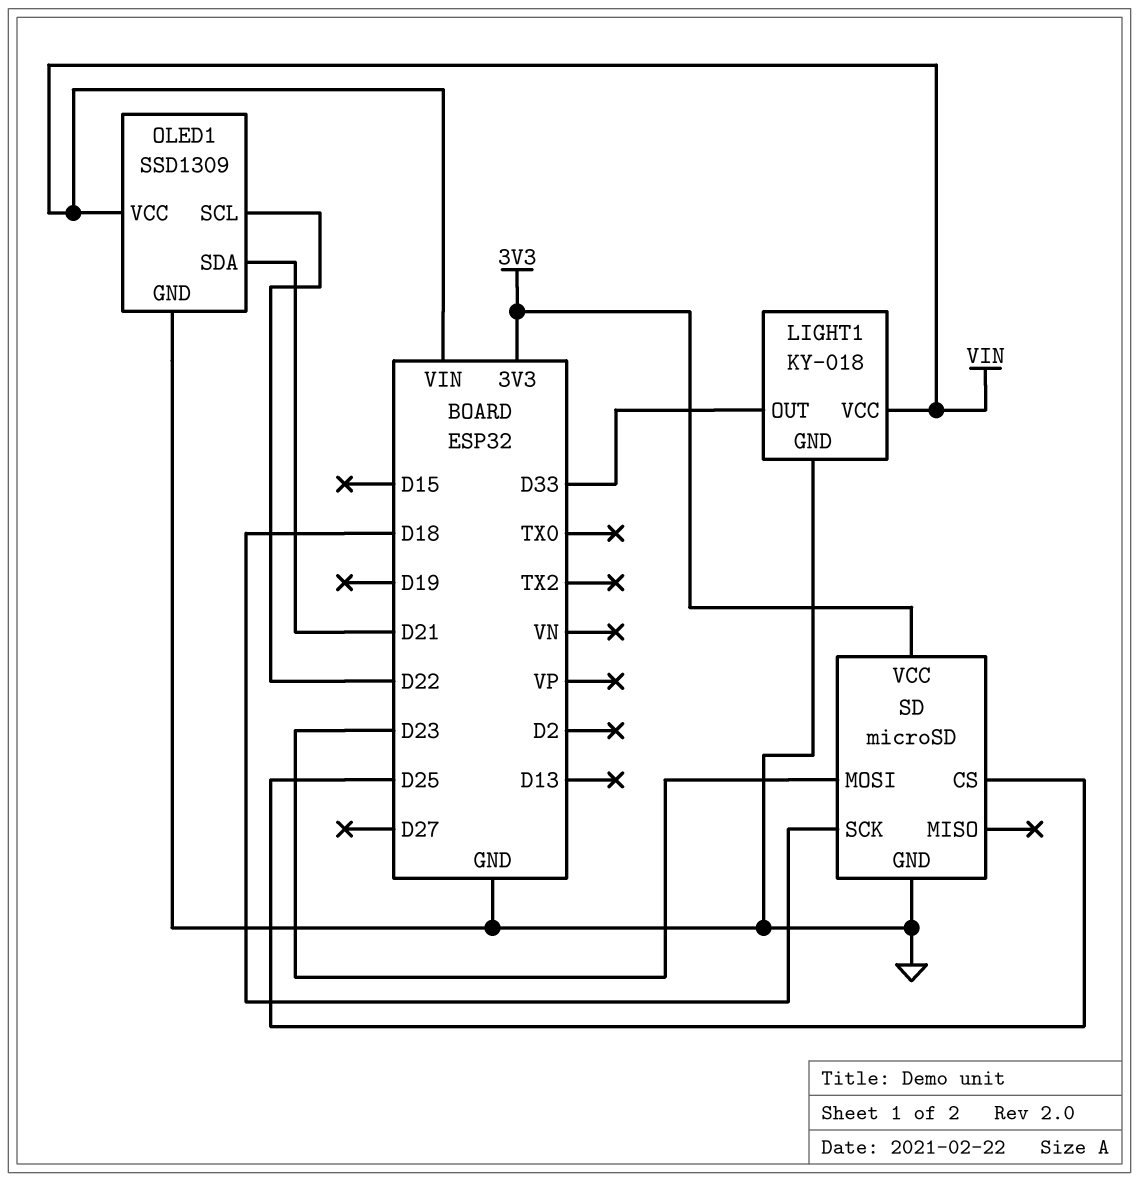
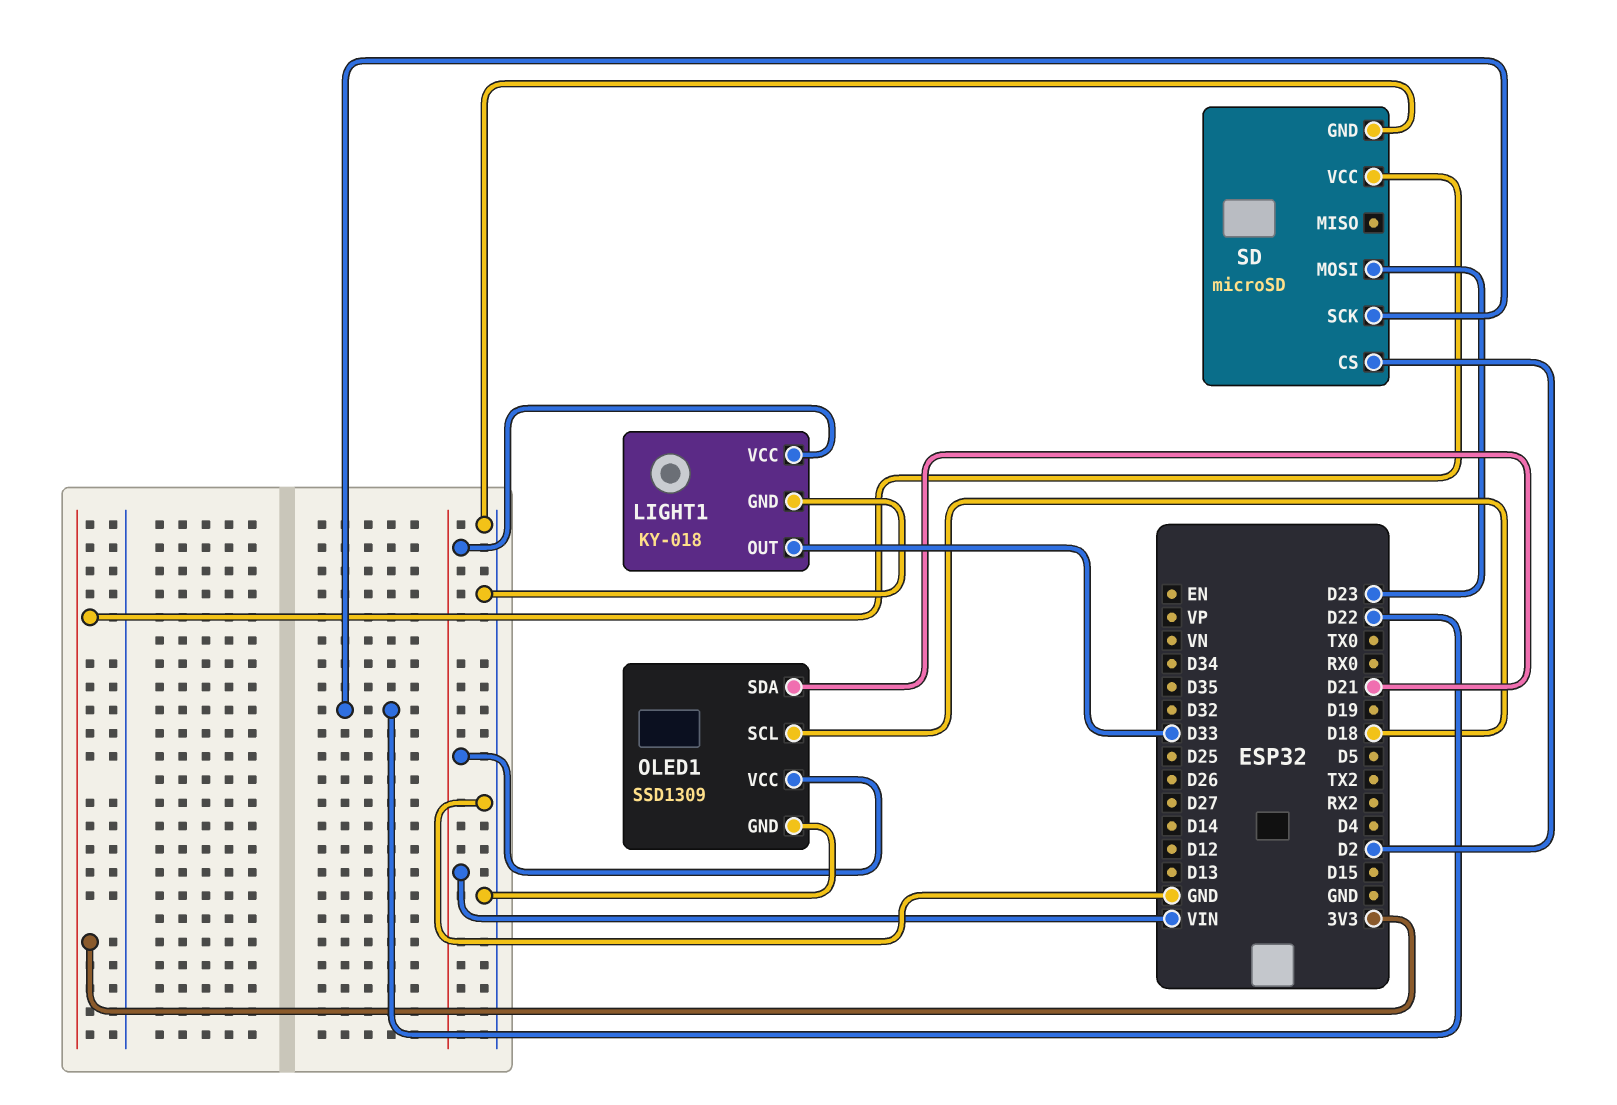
OLED1 pin SCL: D22 -> D18
SD pin CS: D25 -> D2
SD pin SCK: D18 -> D22

